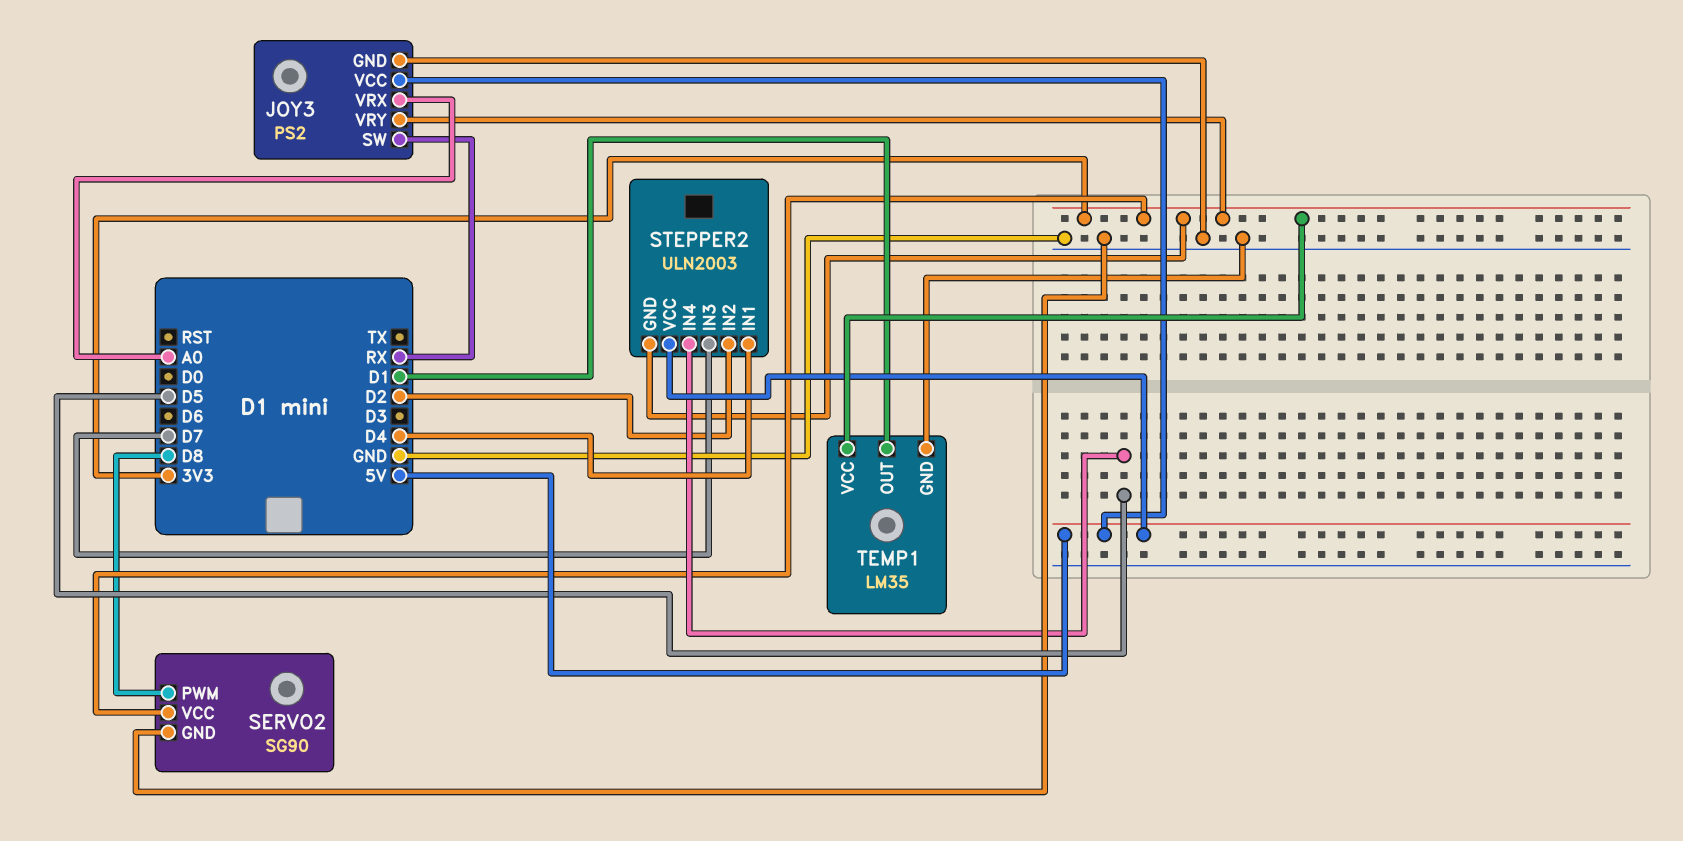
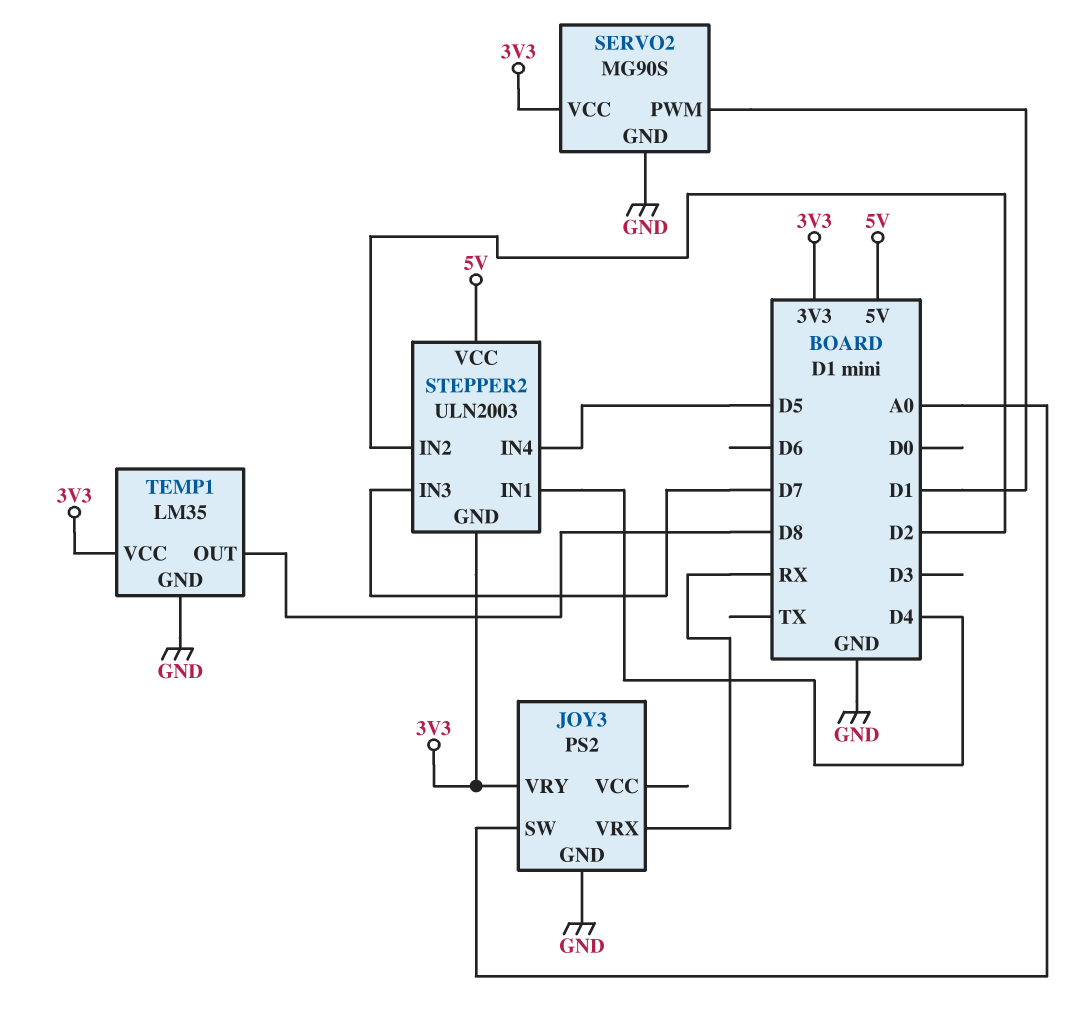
JOY3 pin SW: RX -> A0
JOY3 pin VCC: 5V -> none
JOY3 pin VRX: A0 -> RX
SERVO2: SG90 -> MG90S
SERVO2 pin PWM: D8 -> D1
TEMP1 pin OUT: D1 -> D8

